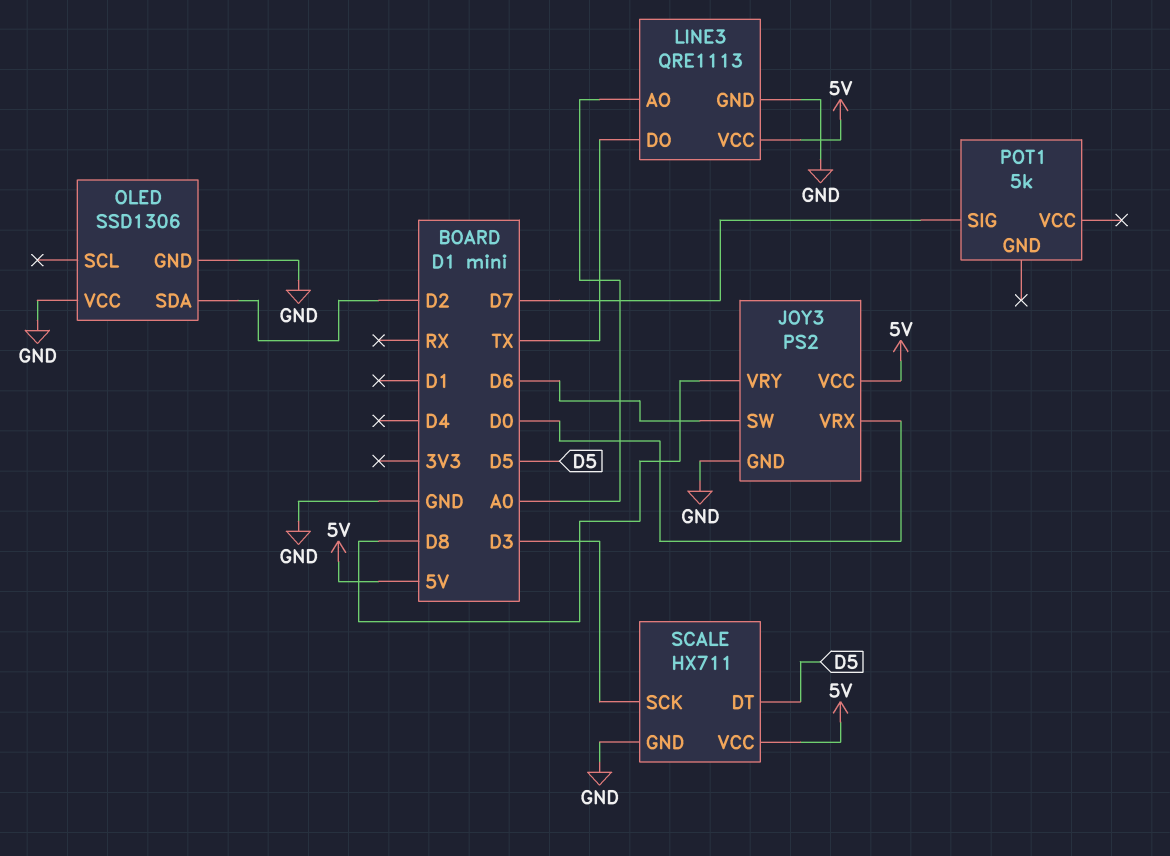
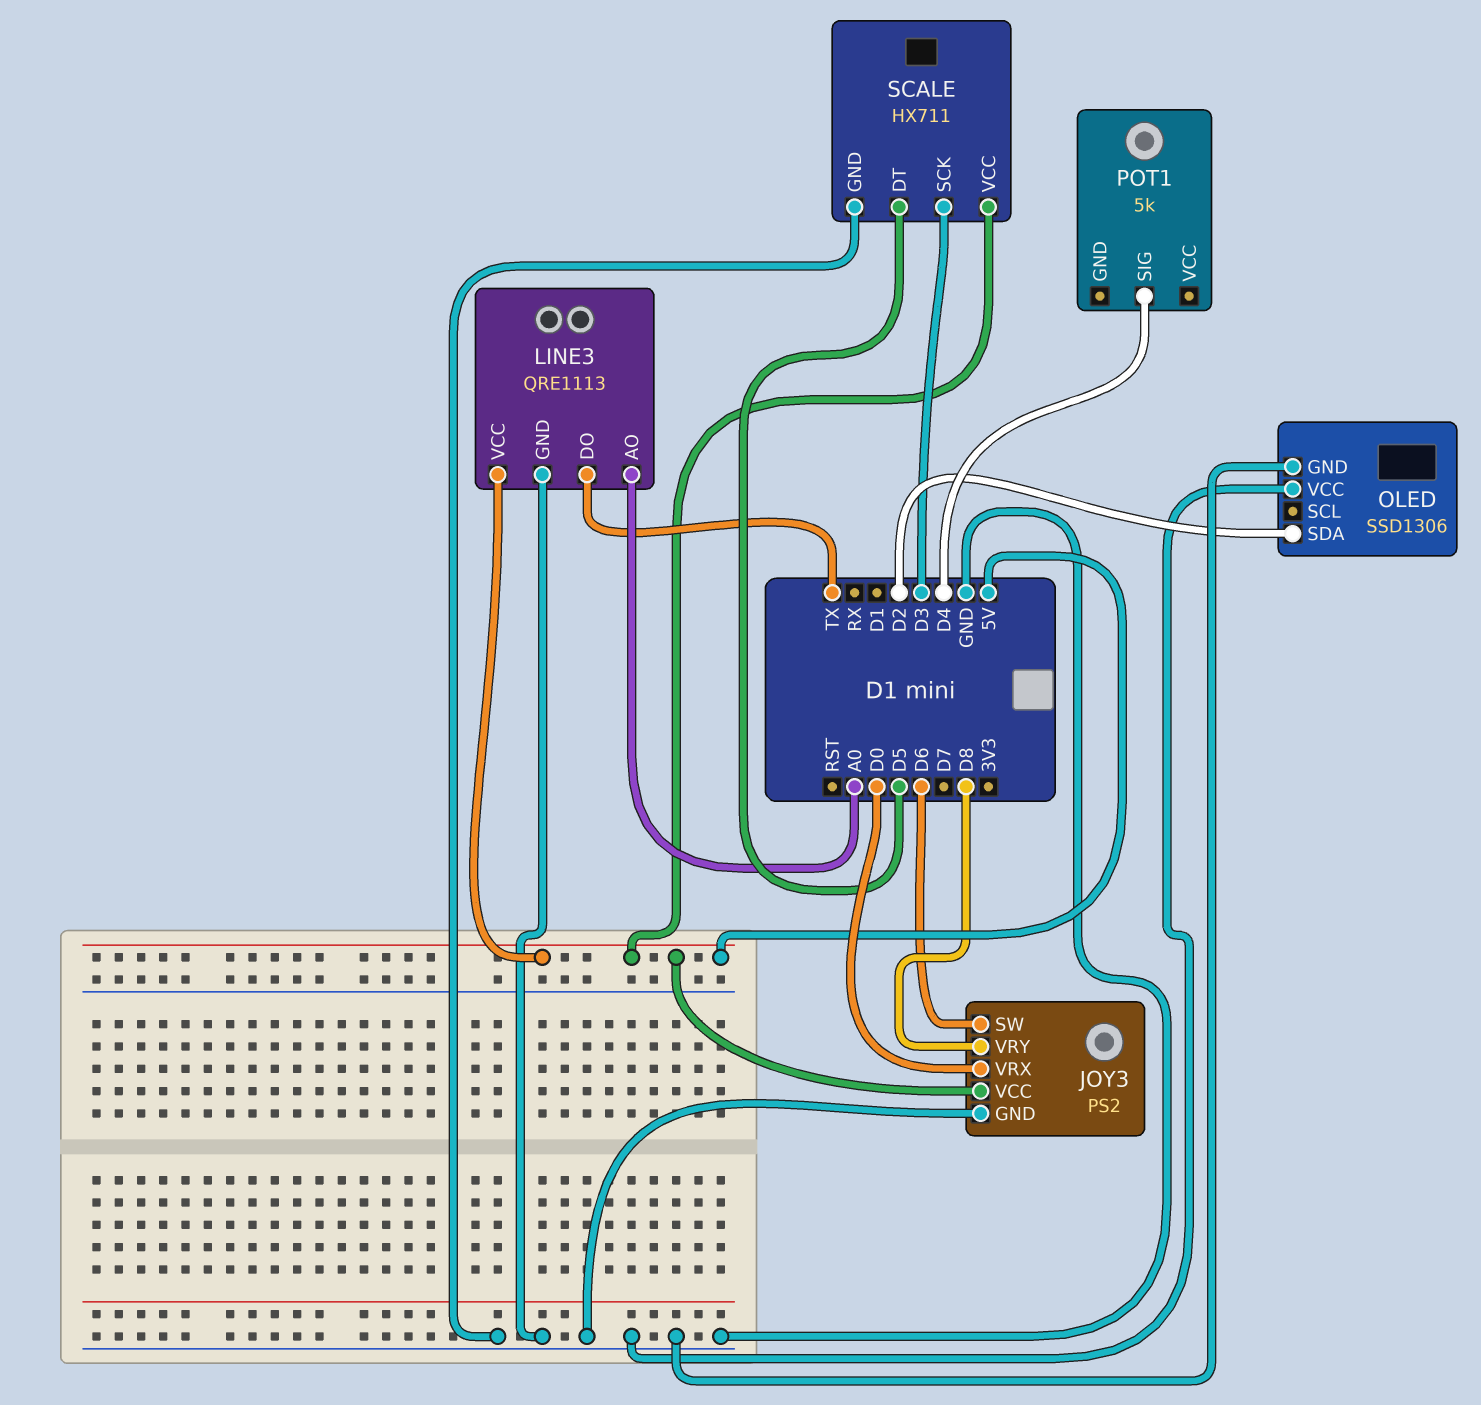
POT1 pin SIG: D7 -> D4

